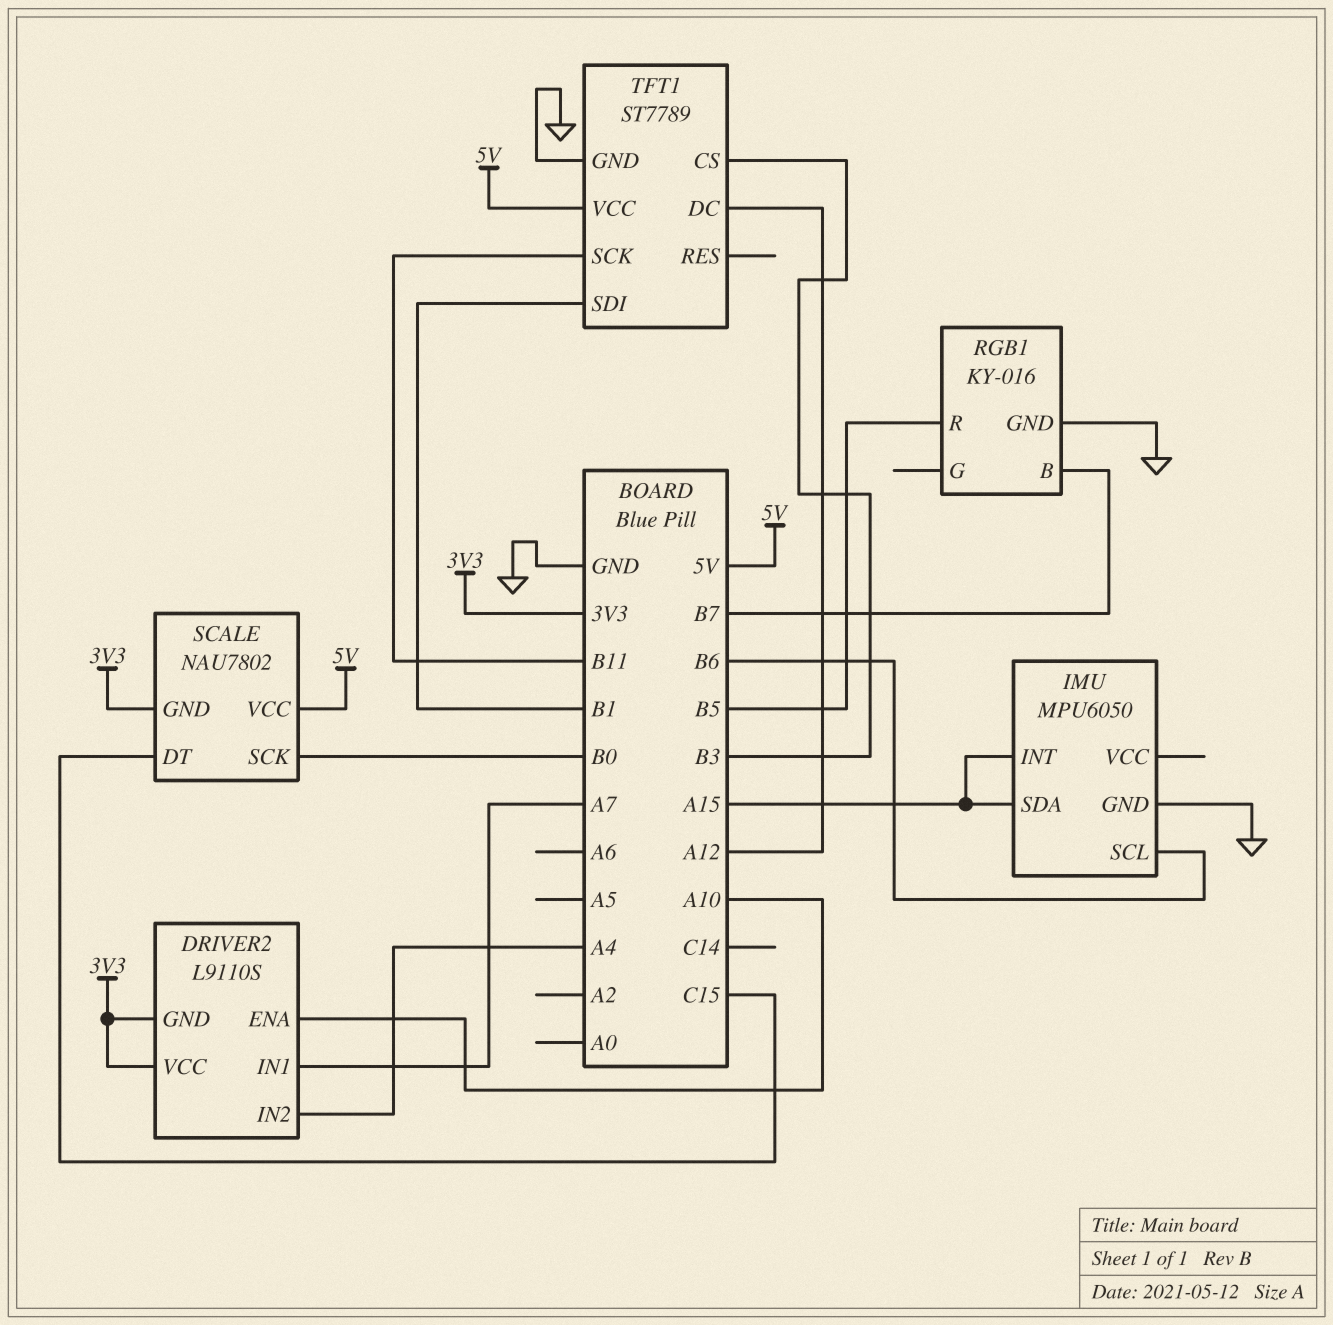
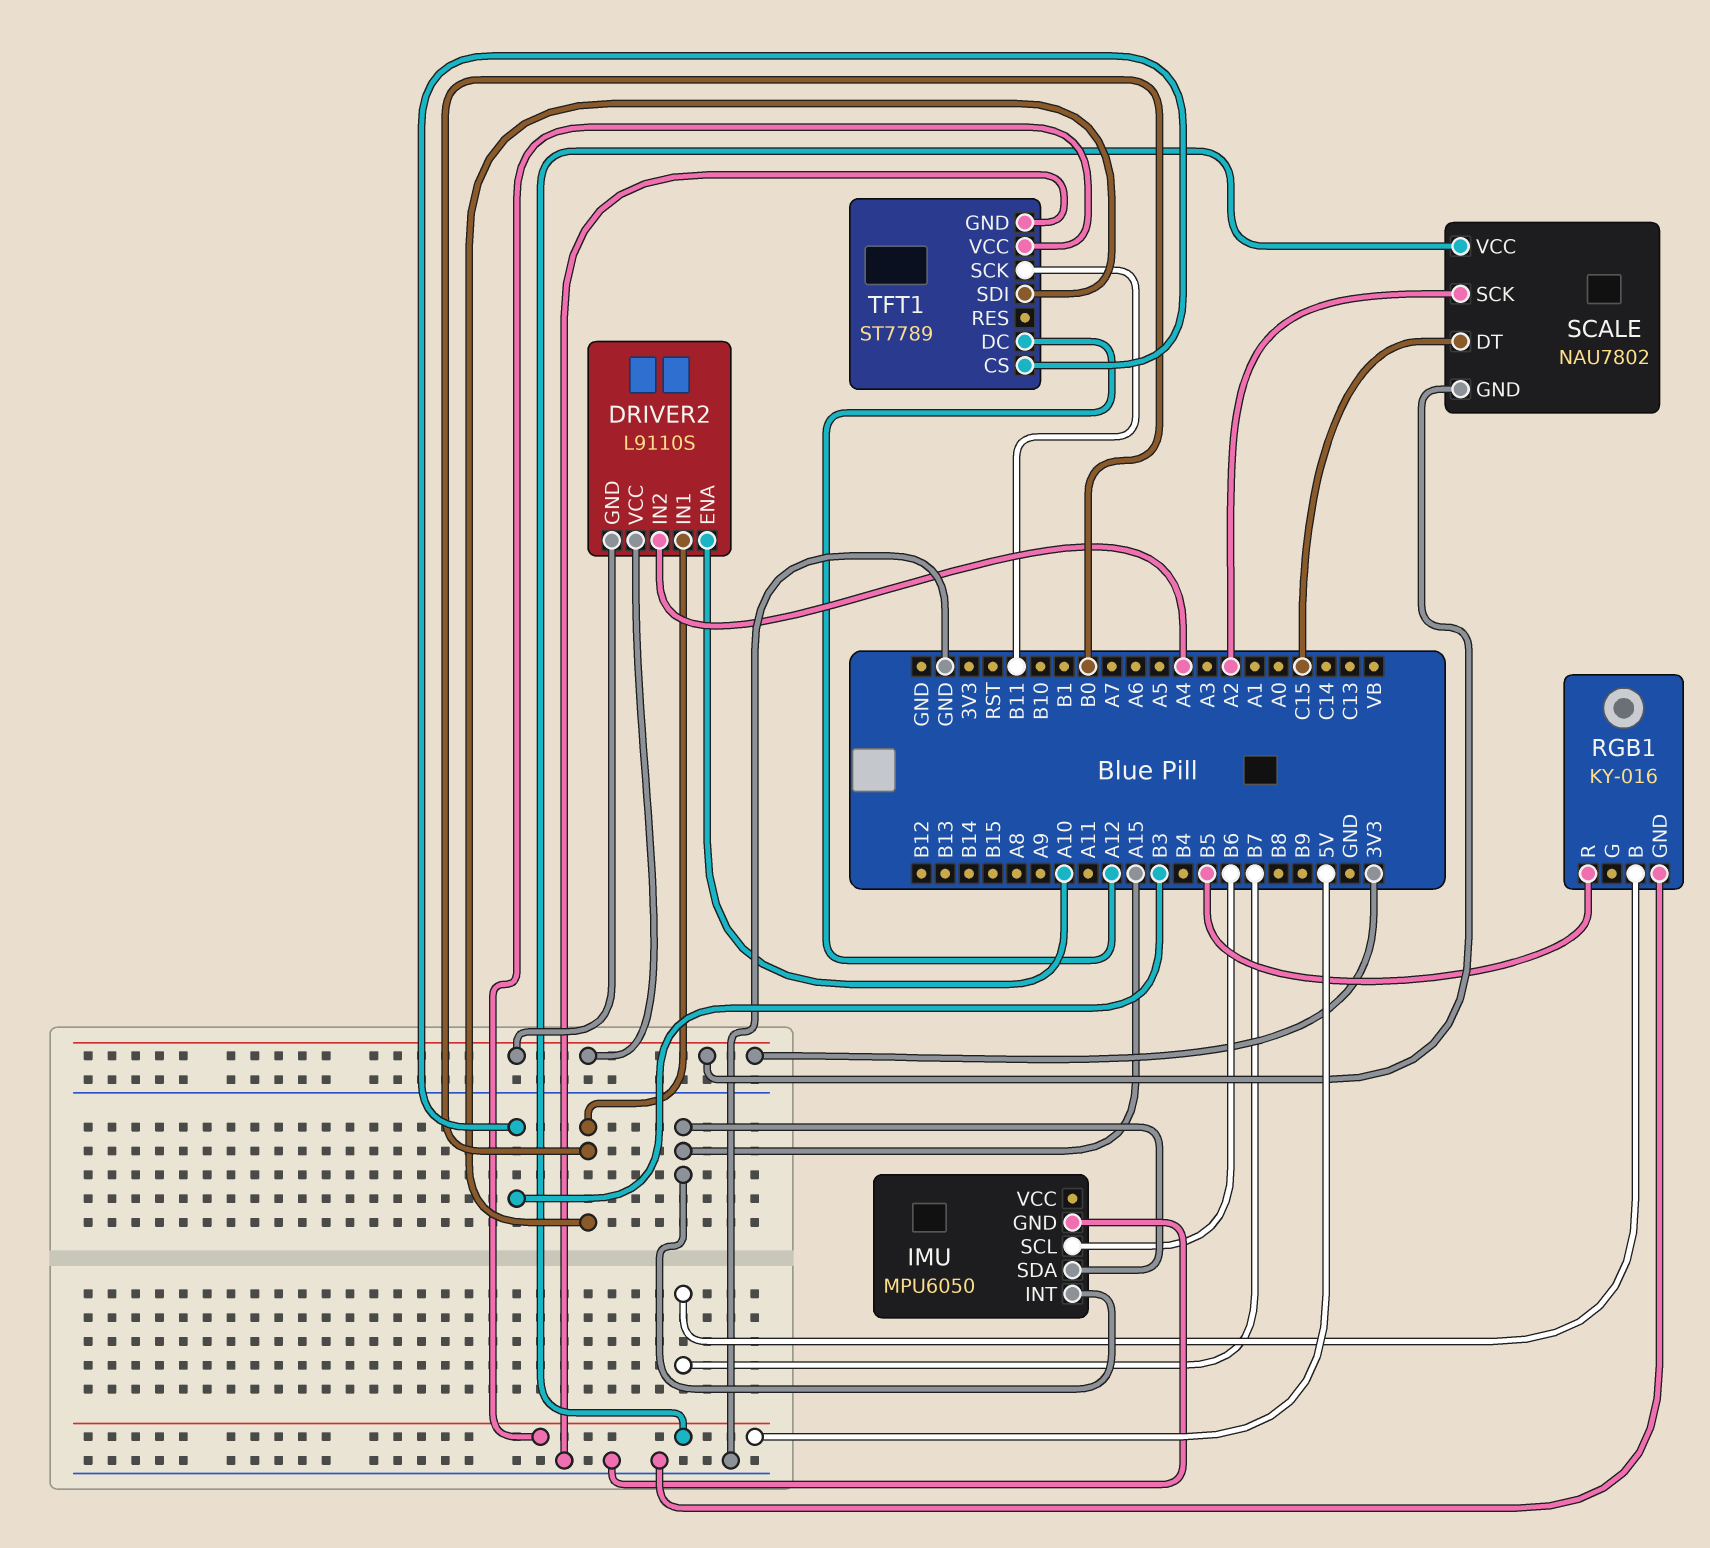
DRIVER2 pin IN1: A7 -> B0
SCALE pin SCK: B0 -> A2
TFT1 pin SDI: B1 -> B0

